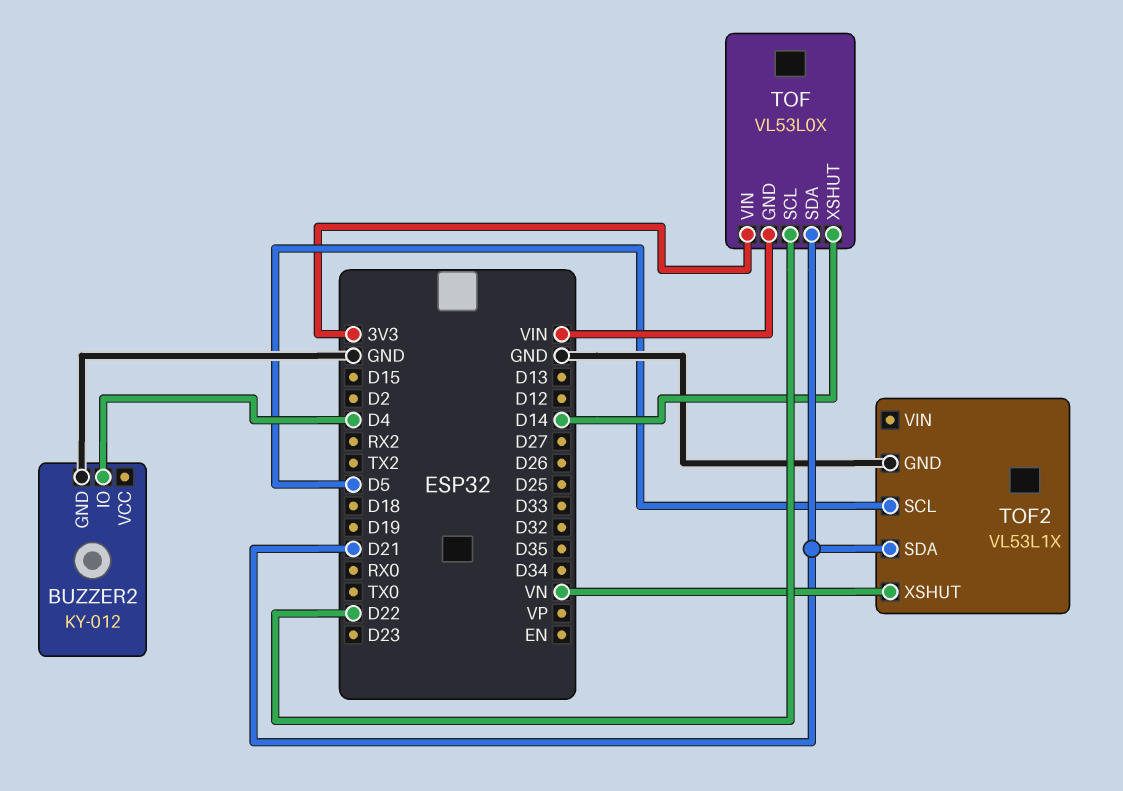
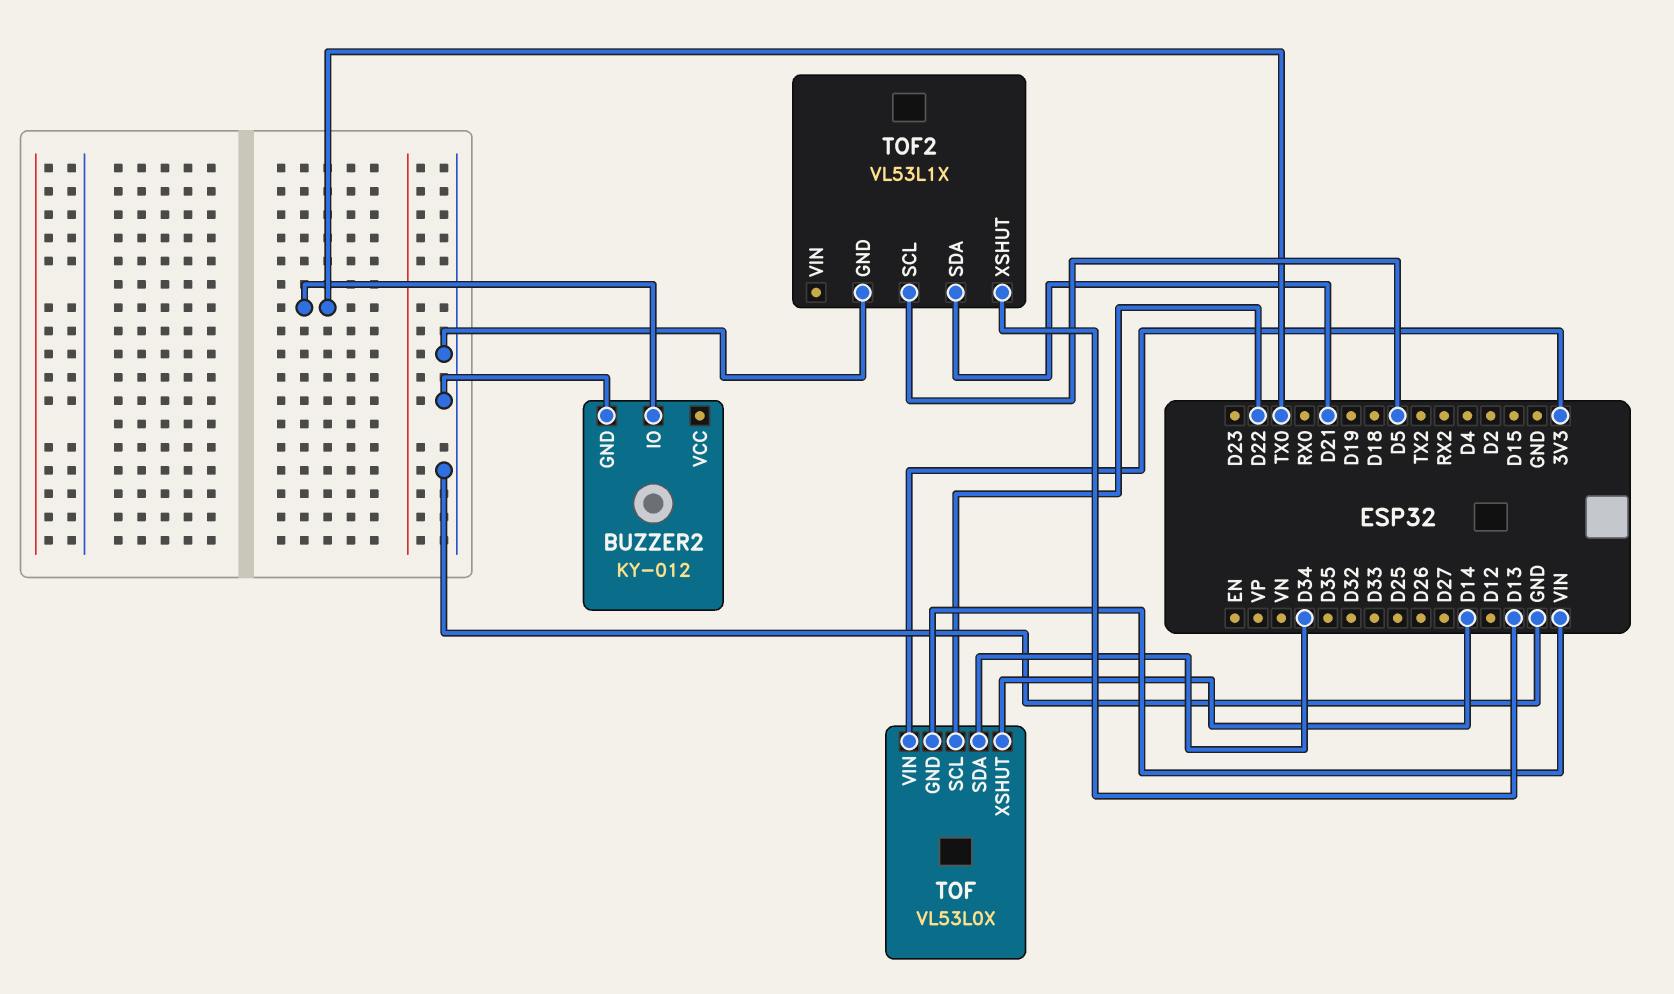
BUZZER2 pin IO: D4 -> TX0
TOF pin SDA: D21 -> D34
TOF2 pin XSHUT: VN -> D13

